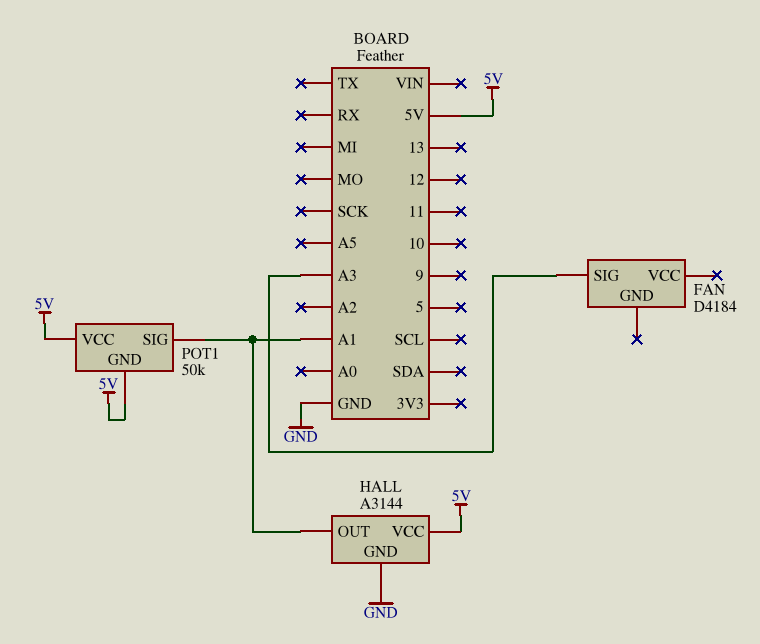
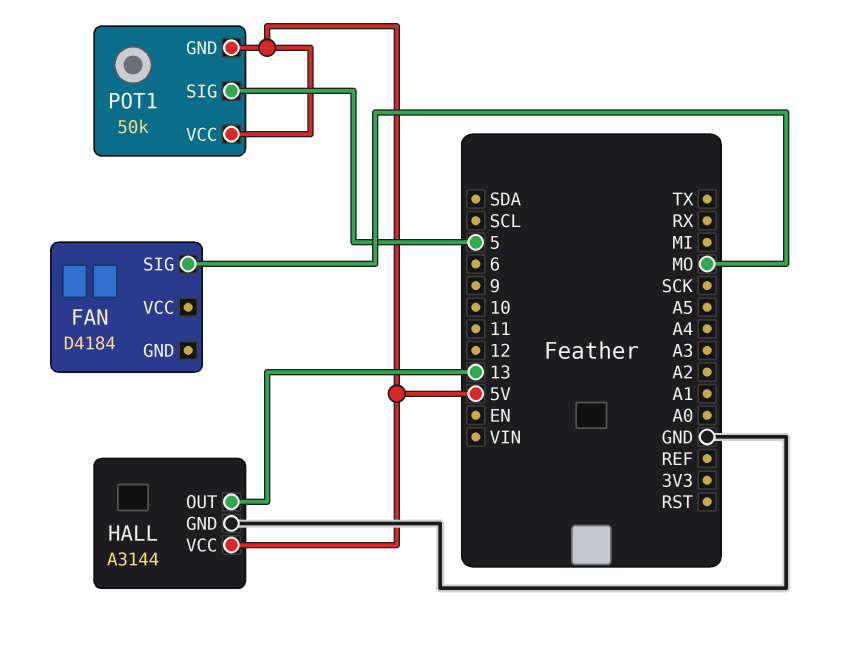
FAN pin SIG: A3 -> MO
HALL pin OUT: A1 -> 13
POT1 pin SIG: A1 -> 5

